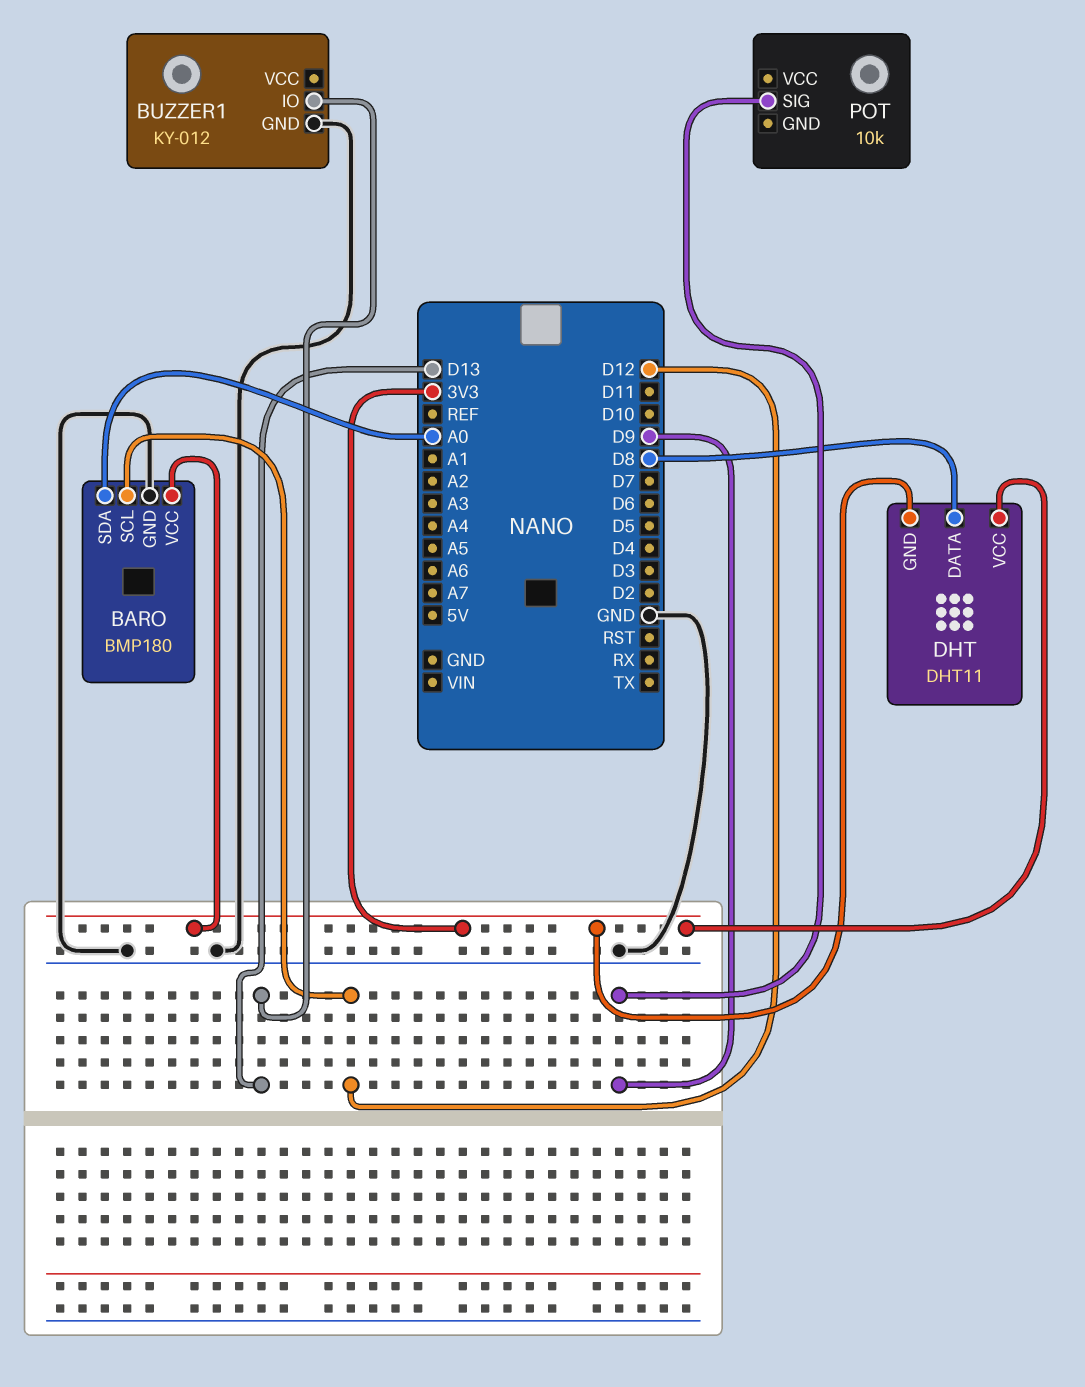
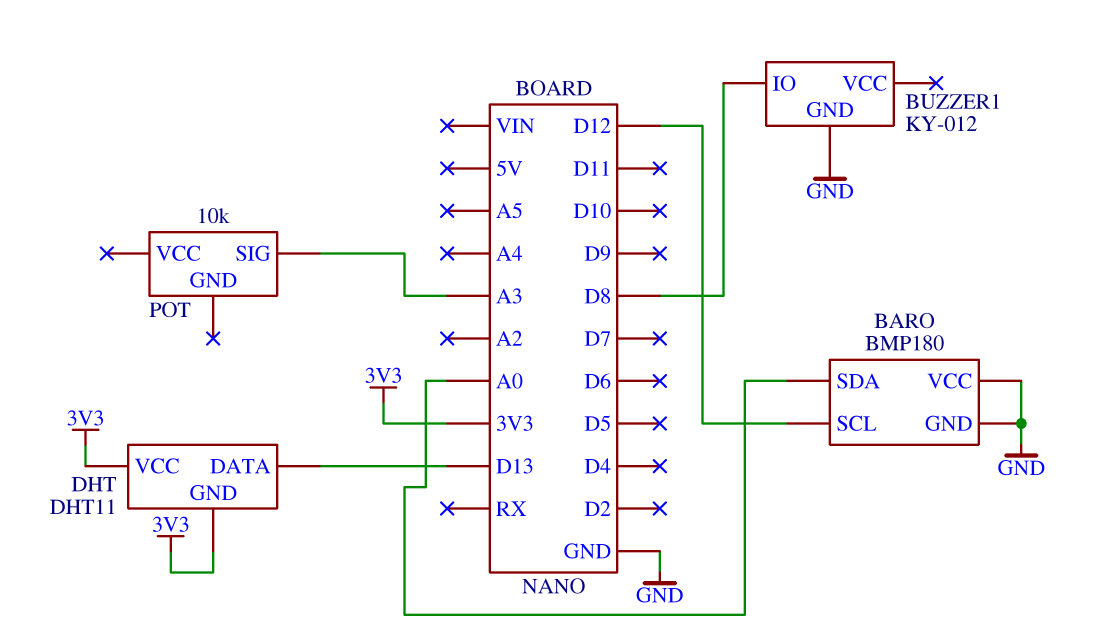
BARO pin VCC: 3V3 -> GND
BUZZER1 pin IO: D13 -> D8
DHT pin DATA: D8 -> D13
POT pin SIG: D9 -> A3

